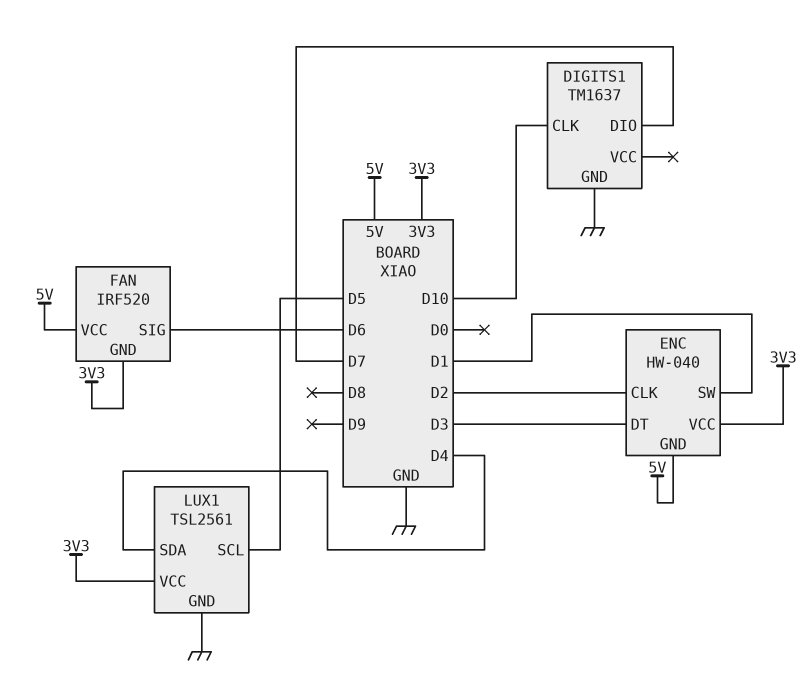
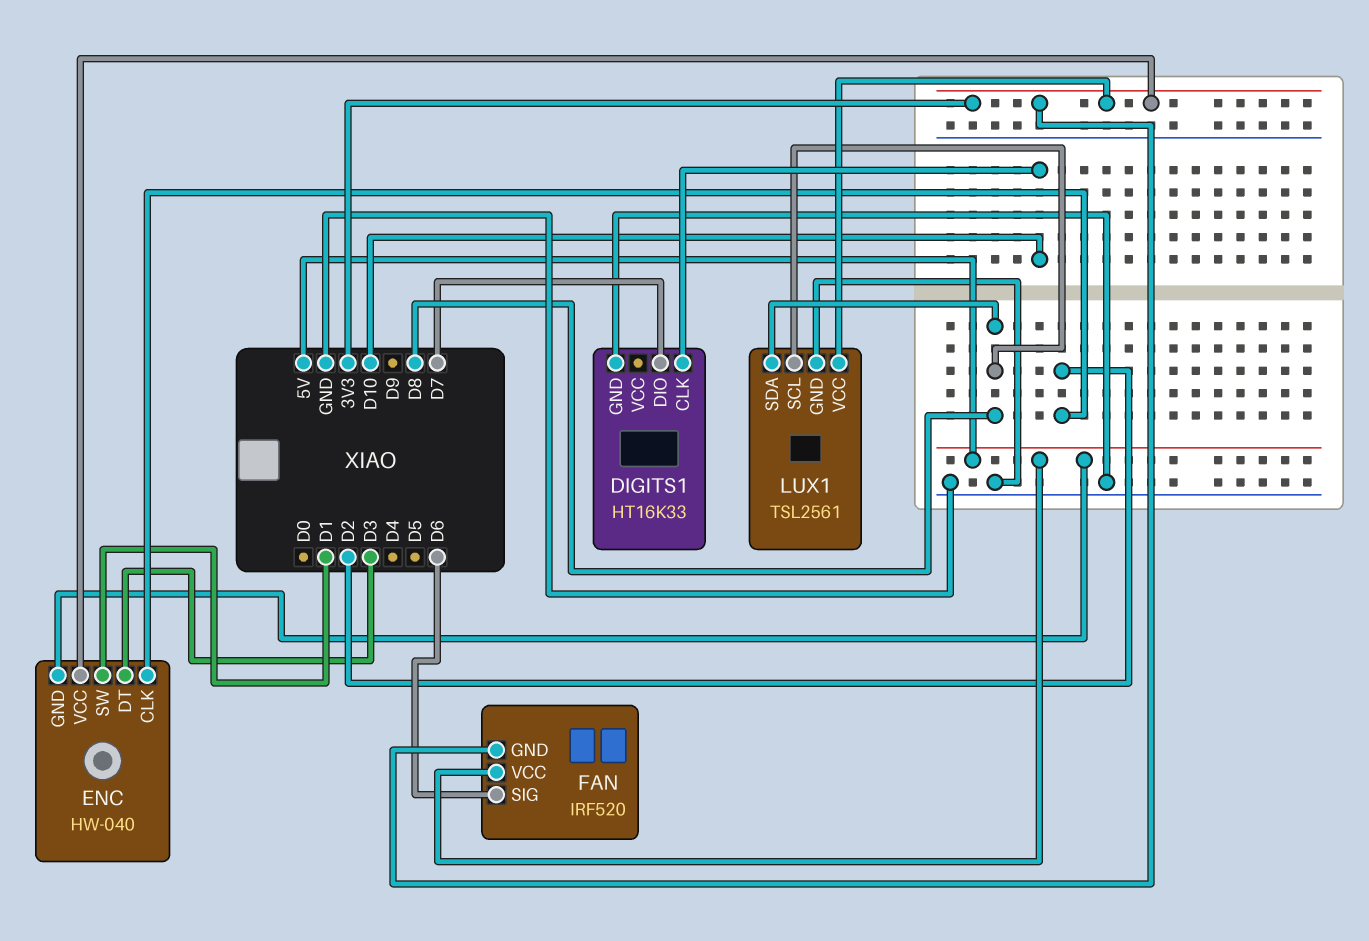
DIGITS1: TM1637 -> HT16K33
LUX1 pin SCL: D5 -> D8
LUX1 pin SDA: D4 -> D8

